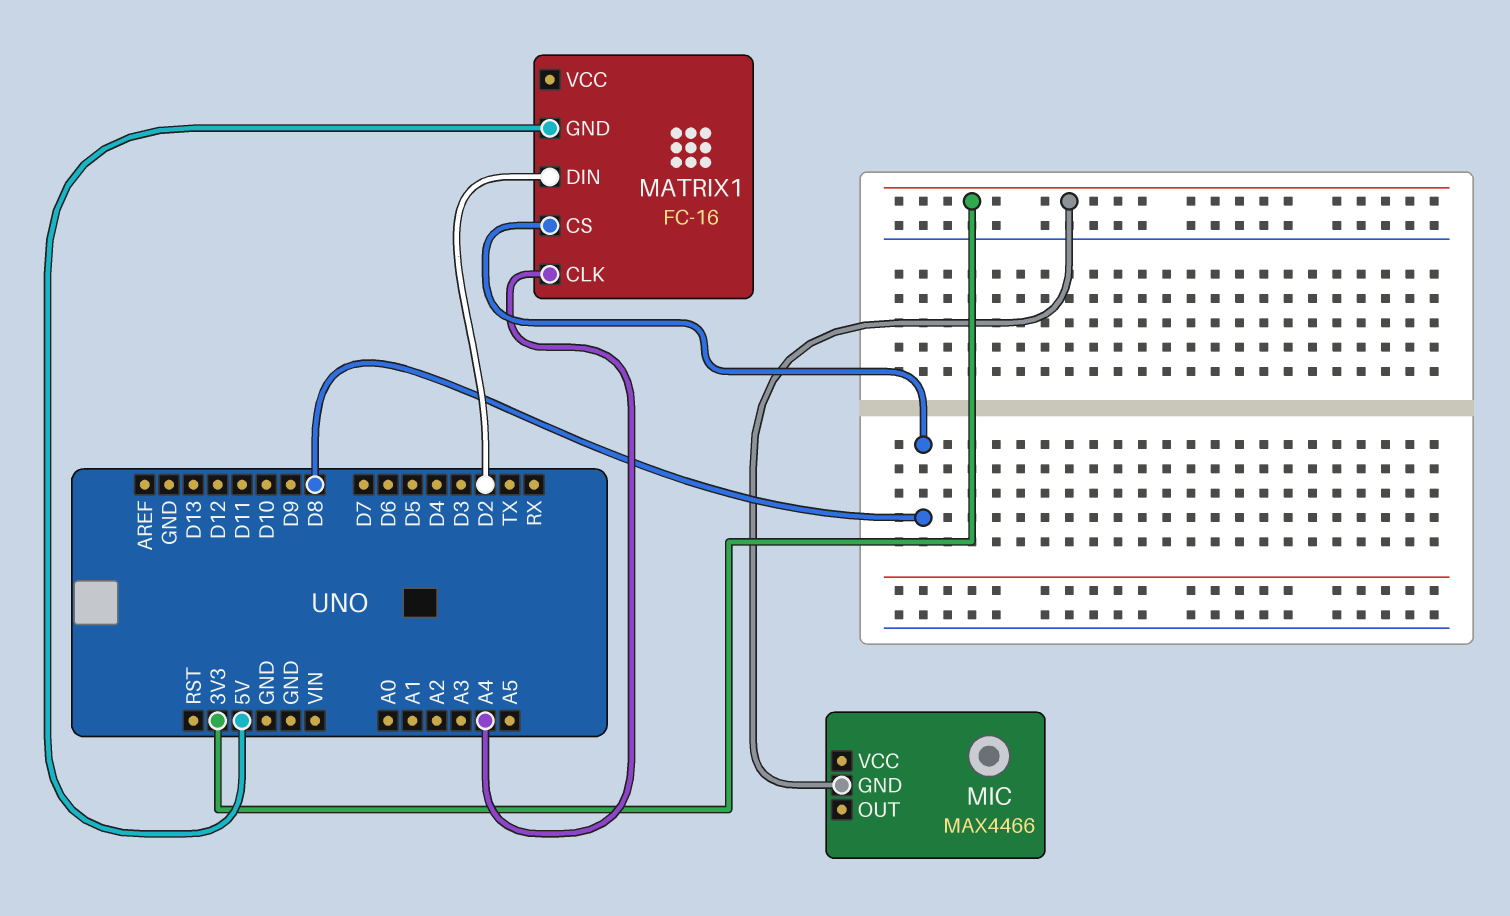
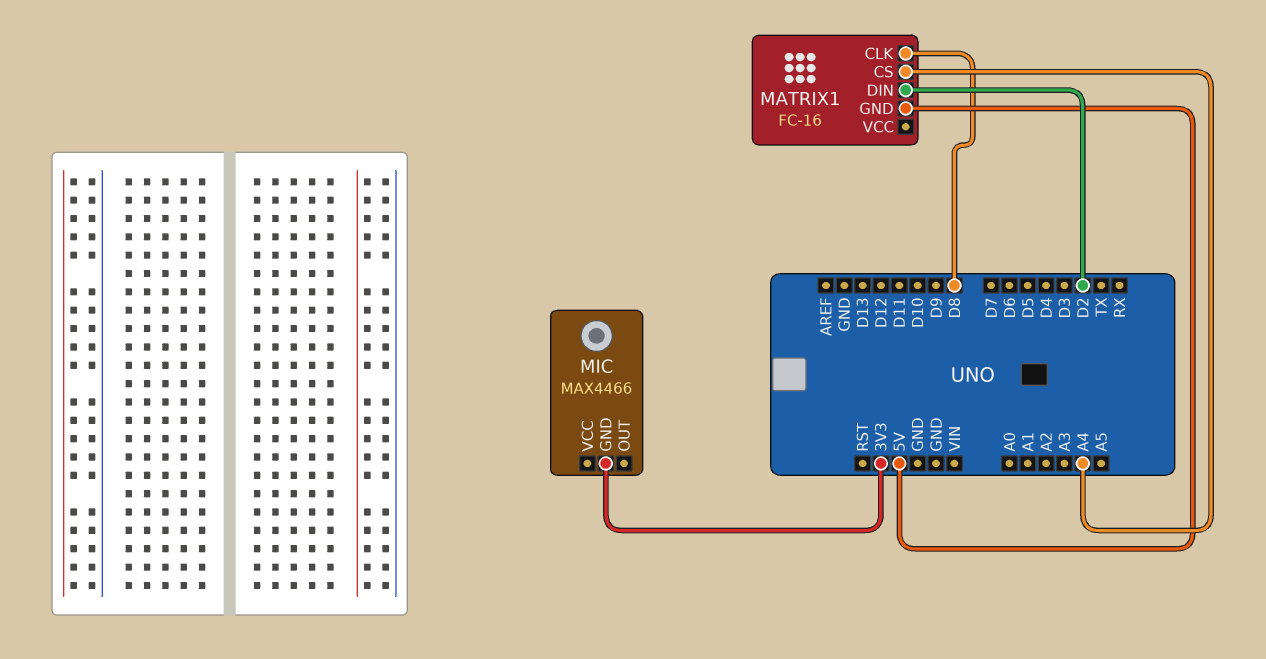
MATRIX1 pin CLK: A4 -> D8
MATRIX1 pin CS: D8 -> A4

